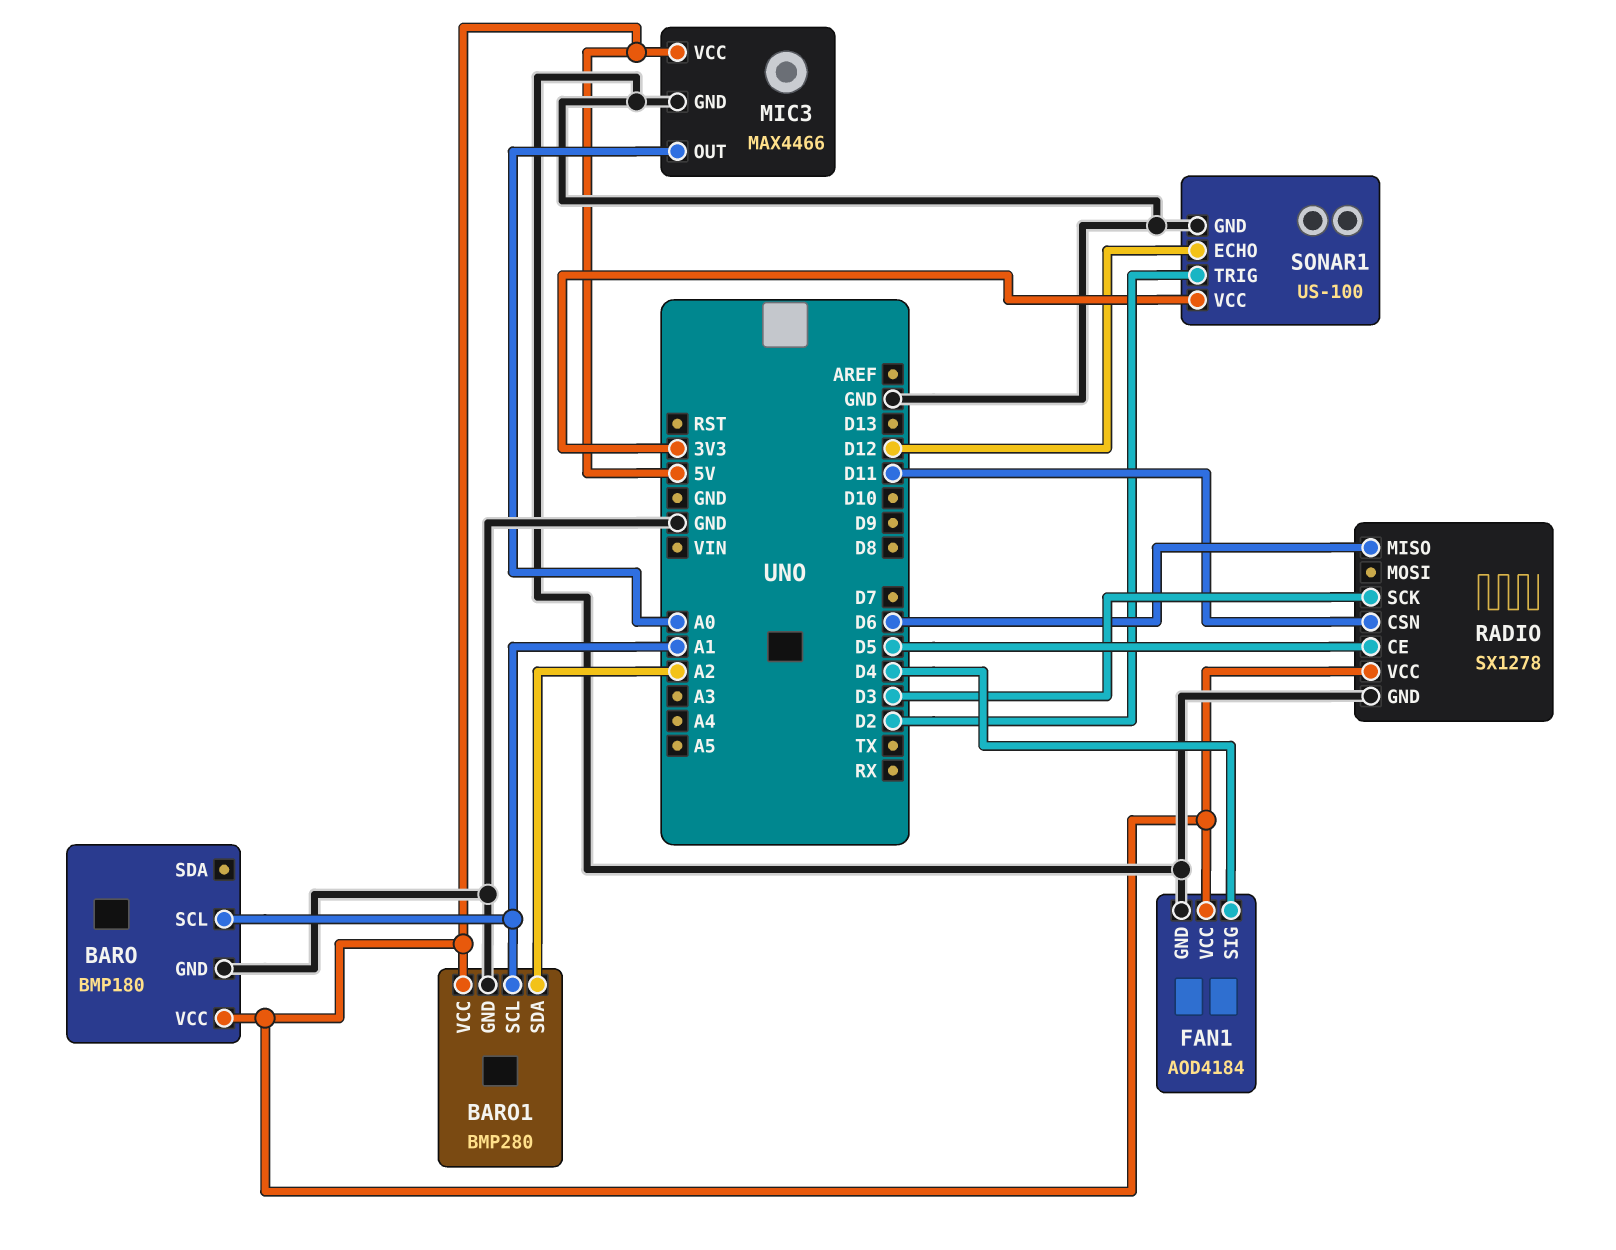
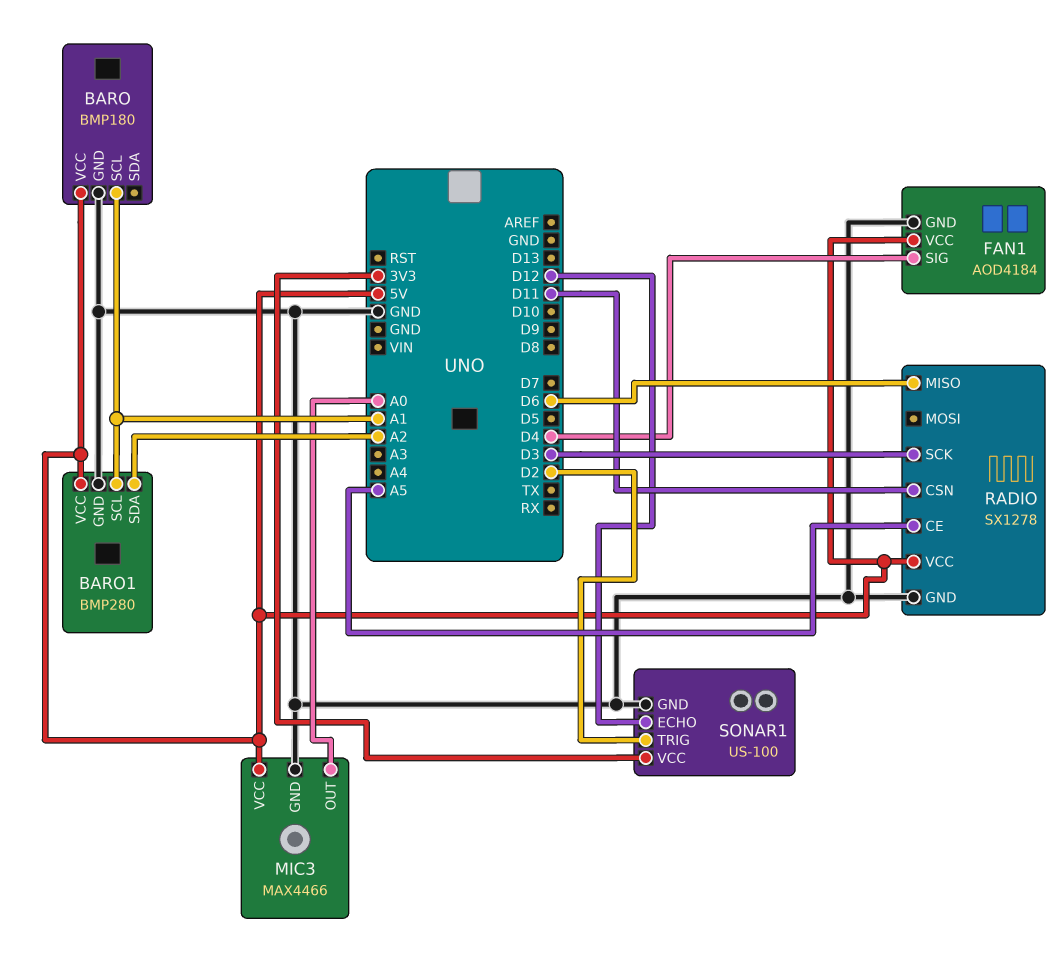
RADIO pin CE: D5 -> A5

